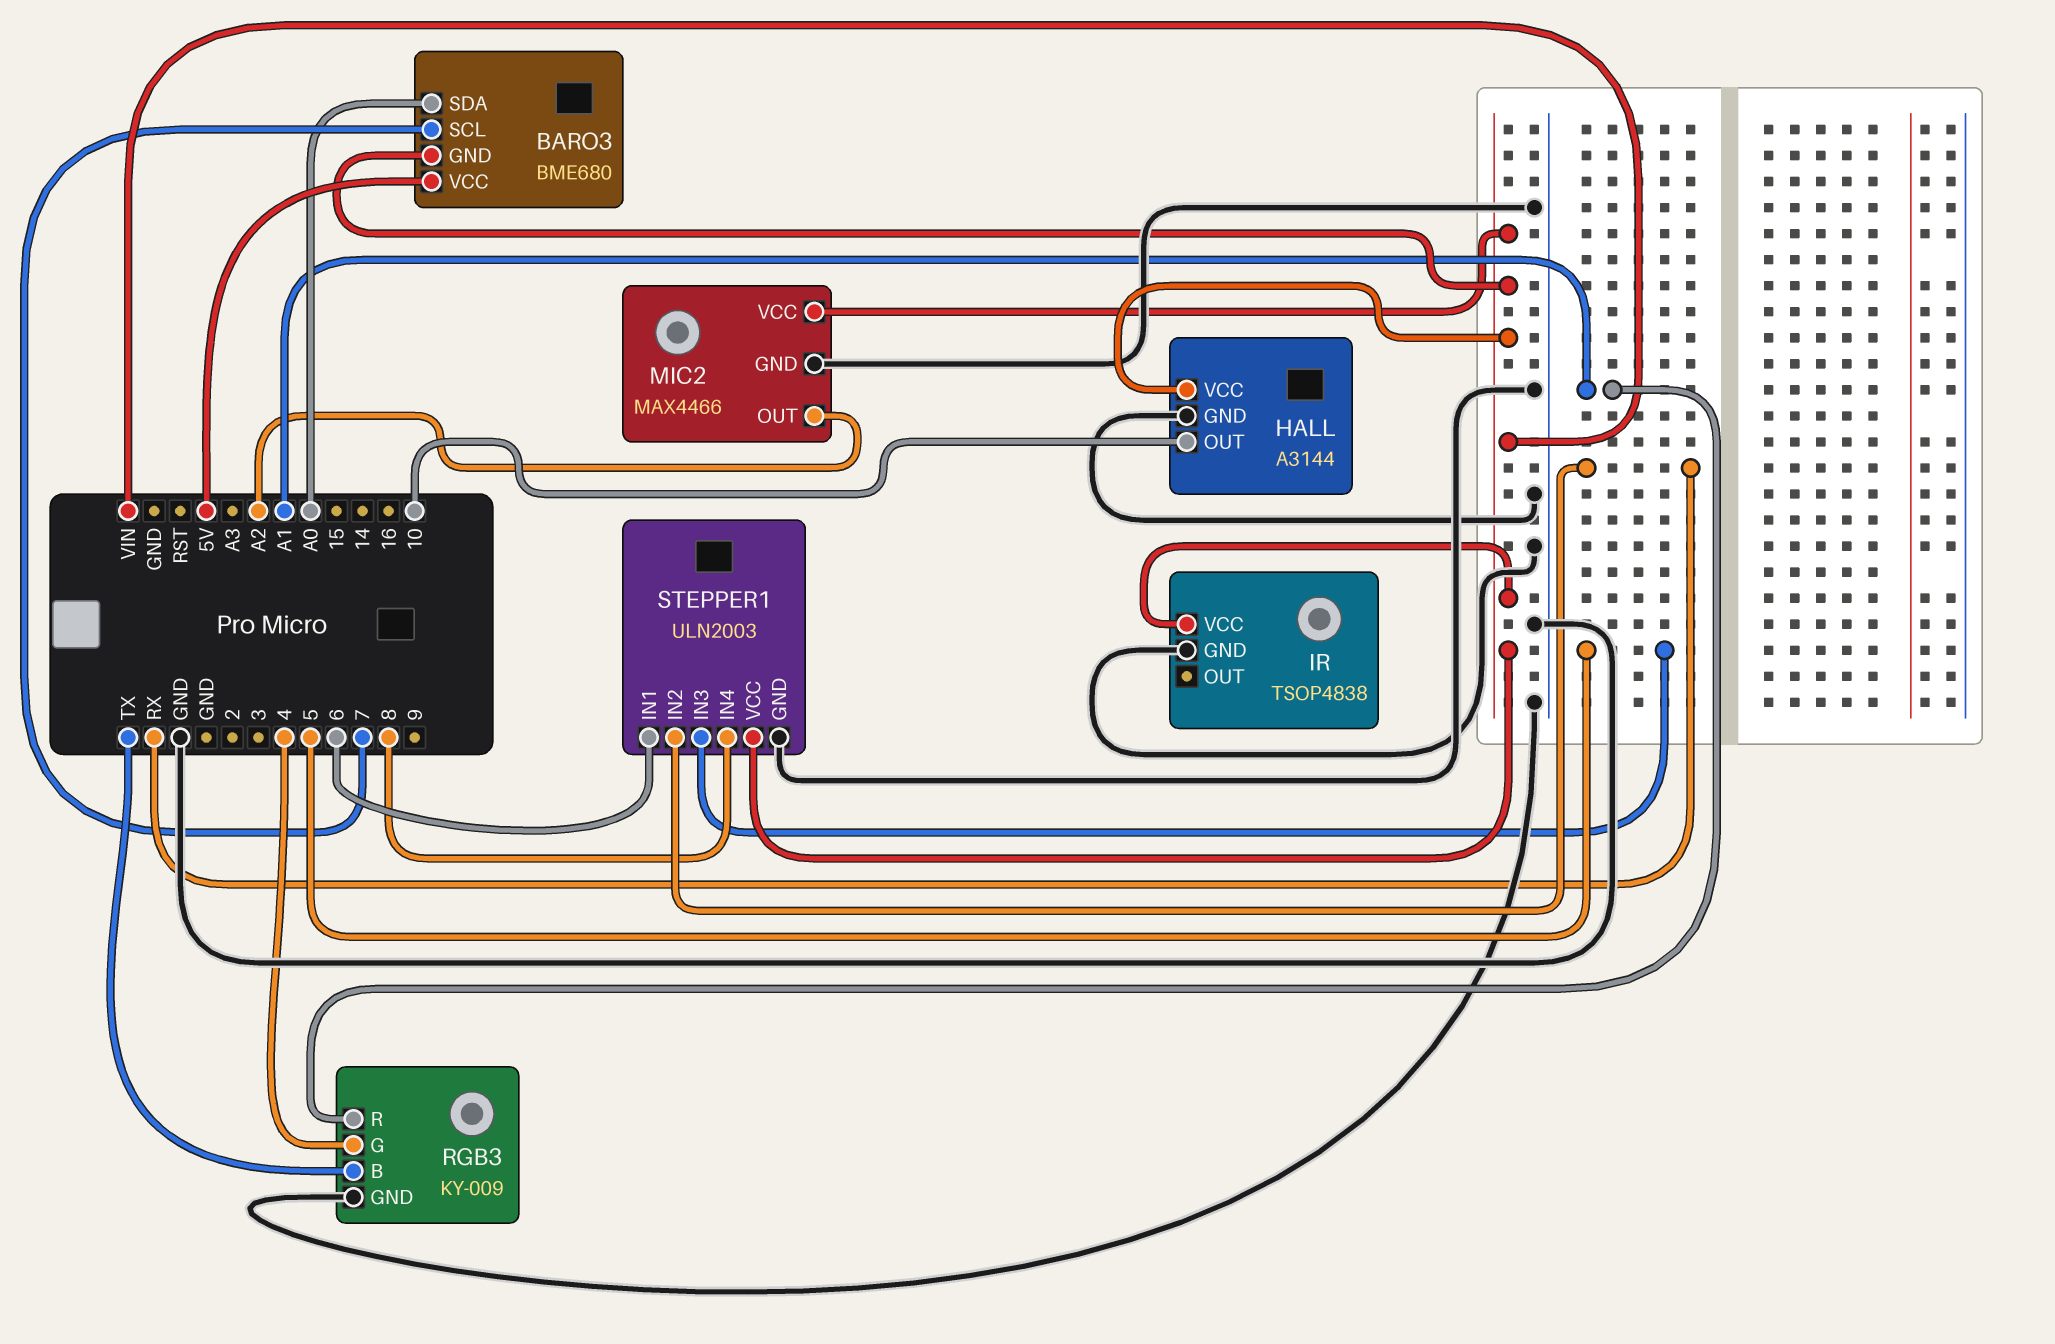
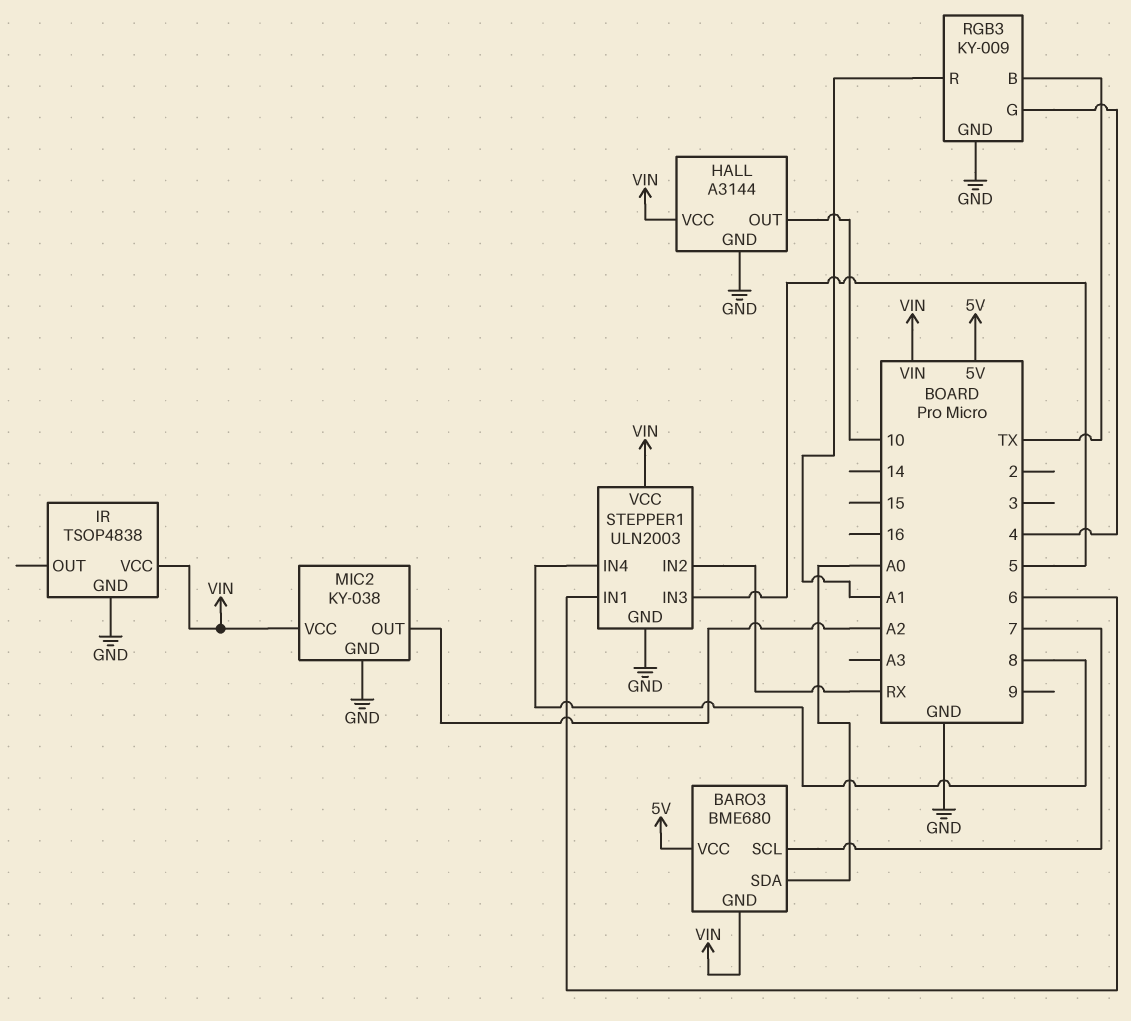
MIC2: MAX4466 -> KY-038

